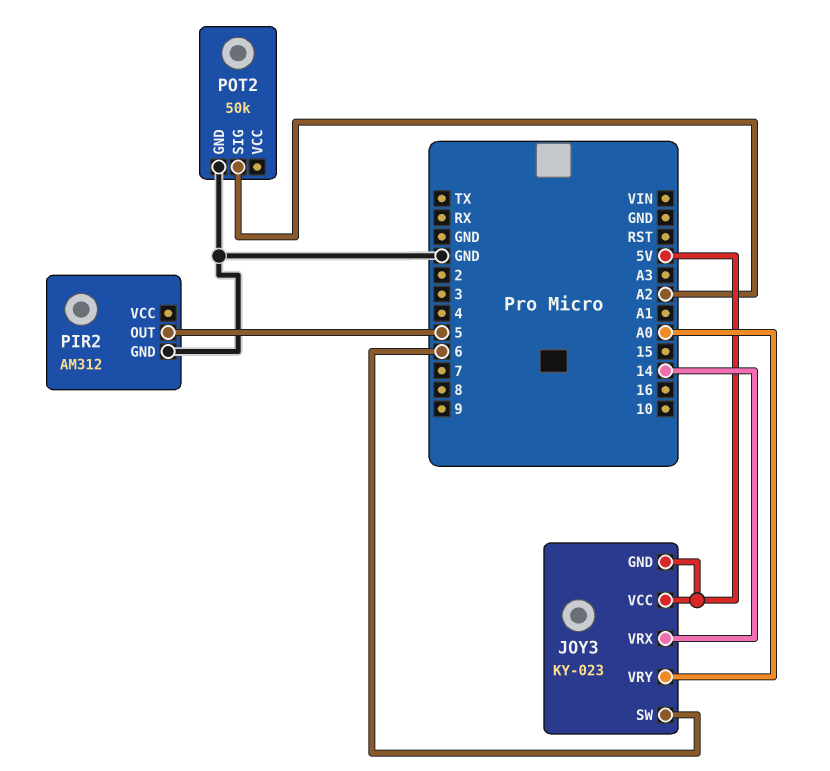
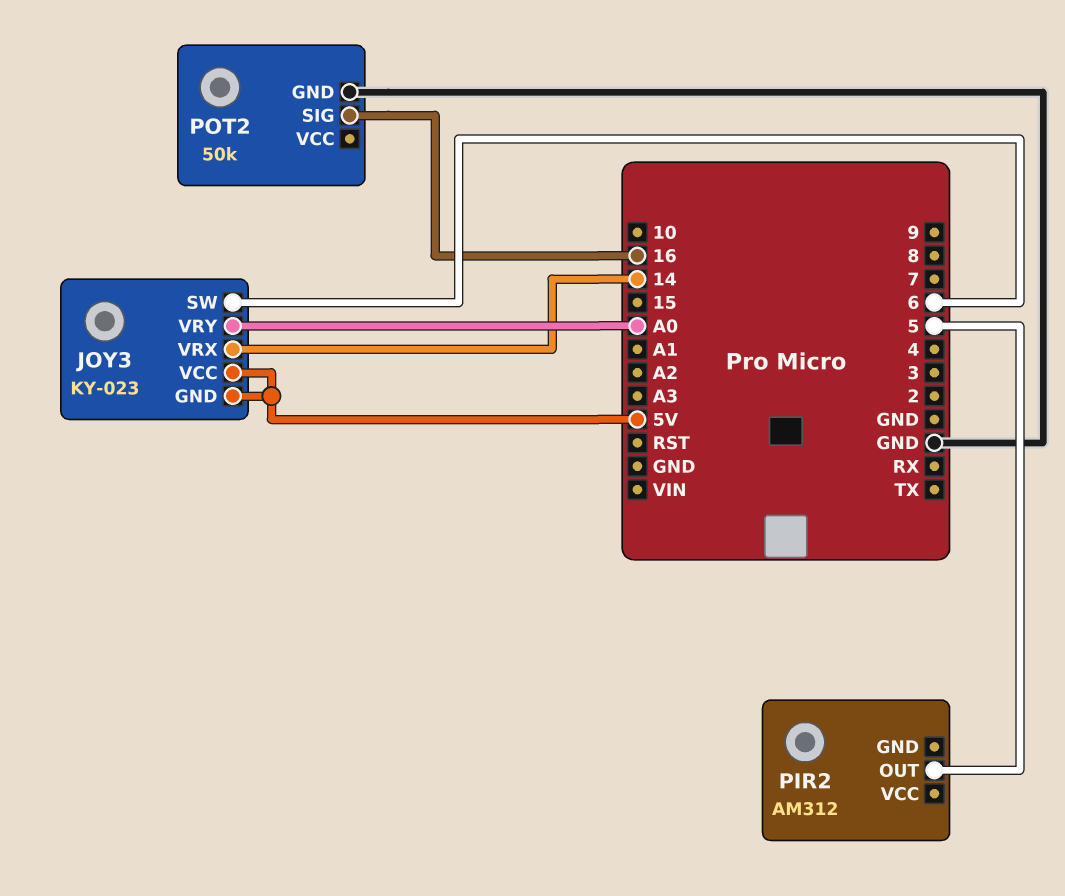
PIR2 pin GND: GND -> none
POT2 pin SIG: A2 -> 16

